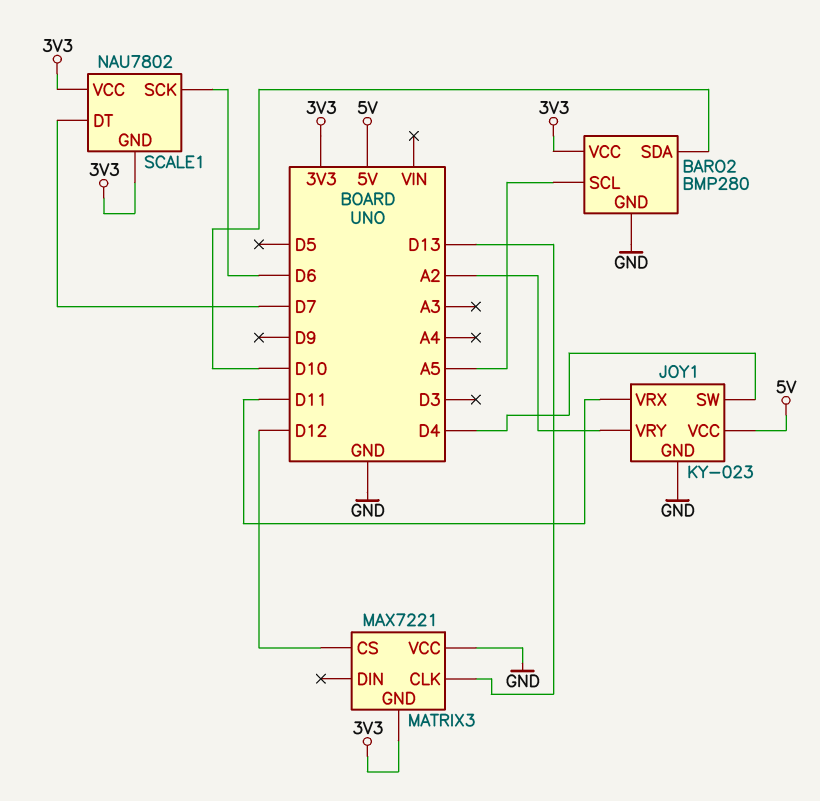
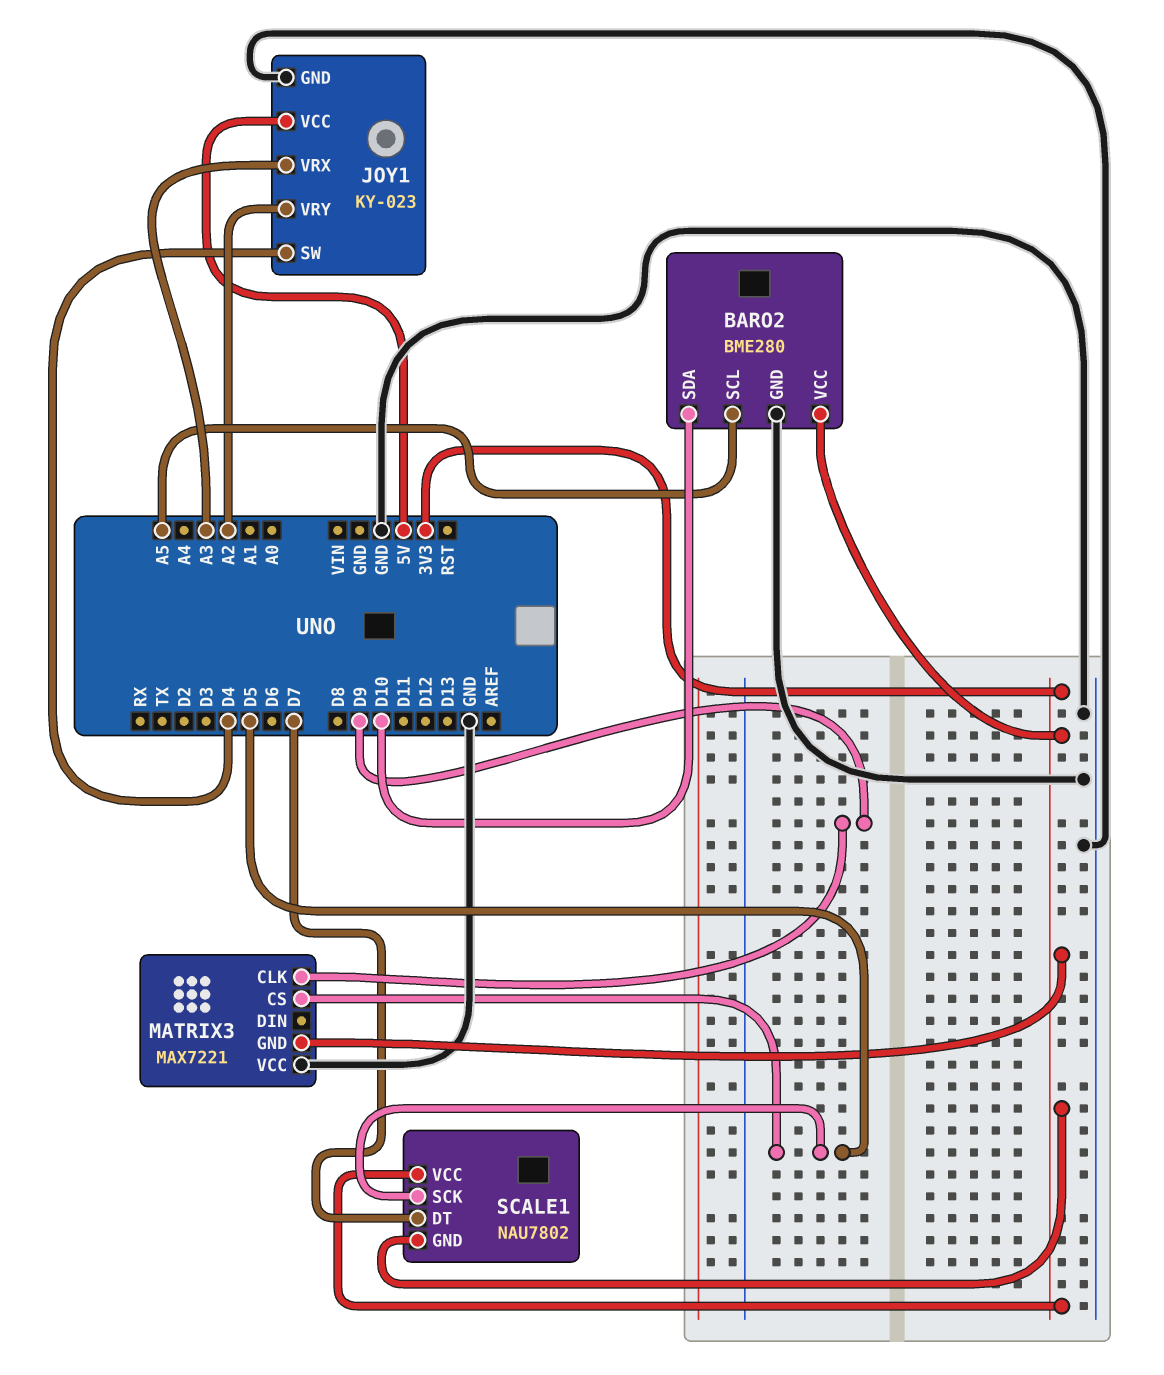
BARO2: BMP280 -> BME280
JOY1 pin VRX: D11 -> A3
MATRIX3 pin CLK: D13 -> D9
MATRIX3 pin CS: D12 -> D5
SCALE1 pin SCK: D6 -> D5

